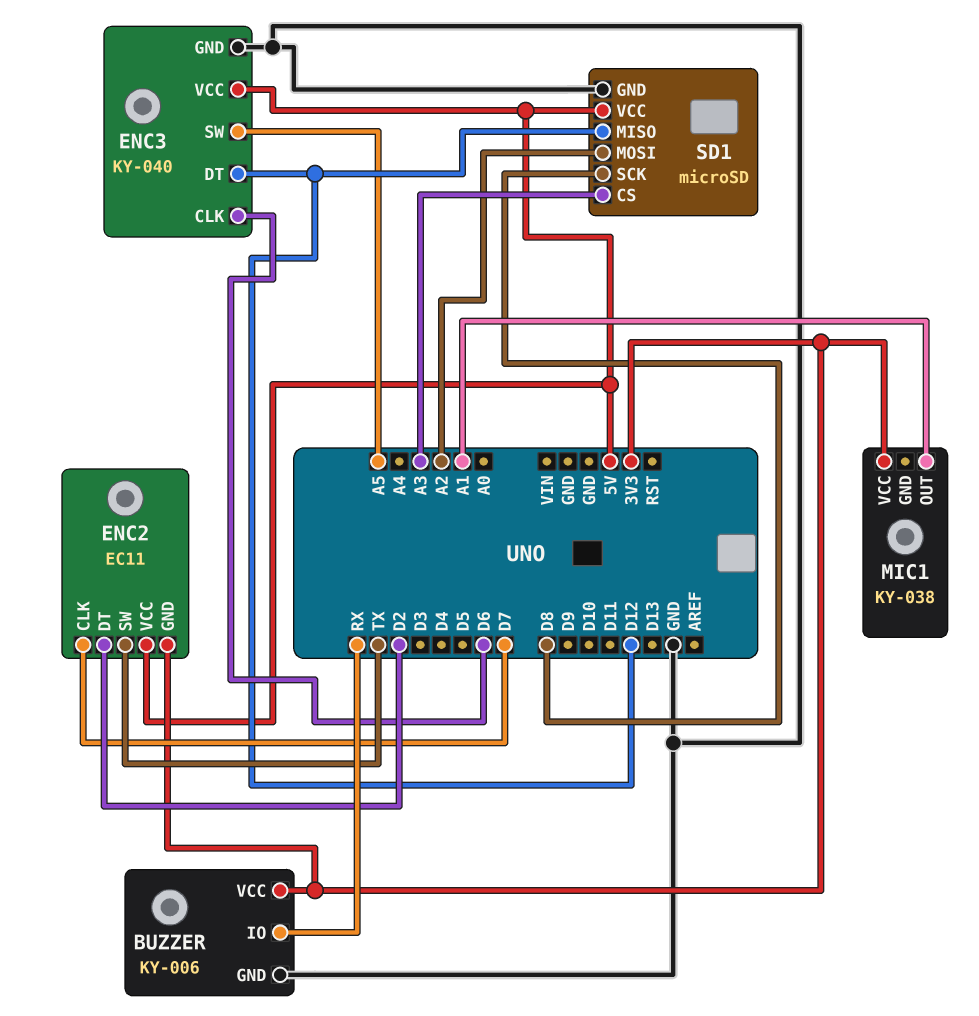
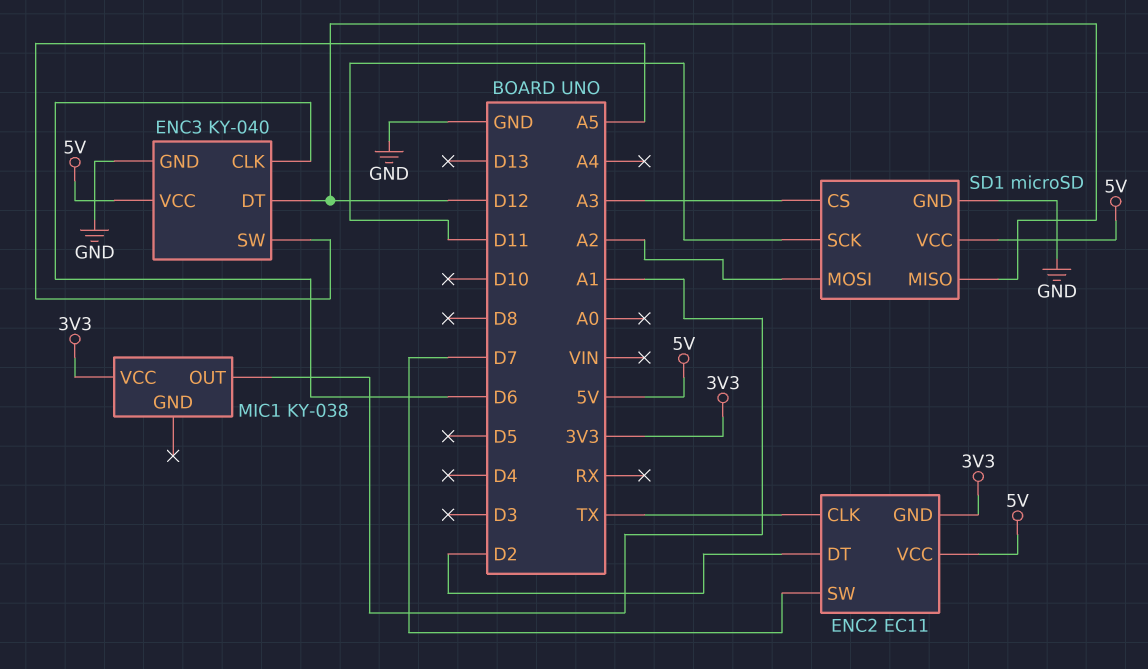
BUZZER: KY-006 -> none
BUZZER pin GND: GND -> none
BUZZER pin IO: RX -> none
BUZZER pin VCC: 3V3 -> none
ENC2 pin CLK: D7 -> TX
ENC2 pin SW: TX -> D7
SD1 pin SCK: D8 -> D11

